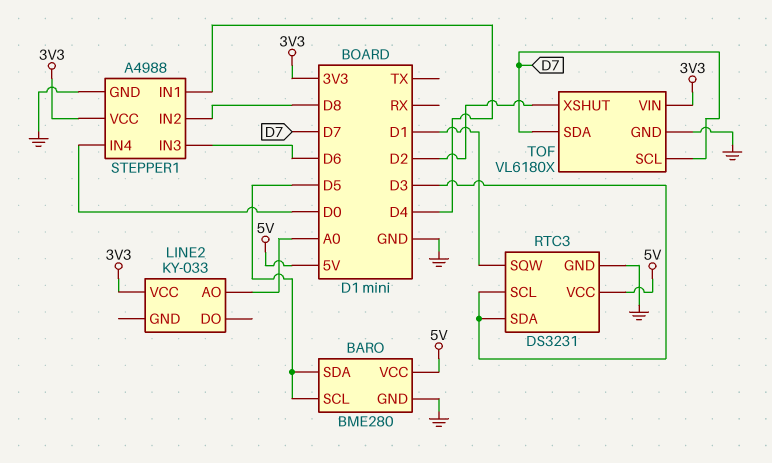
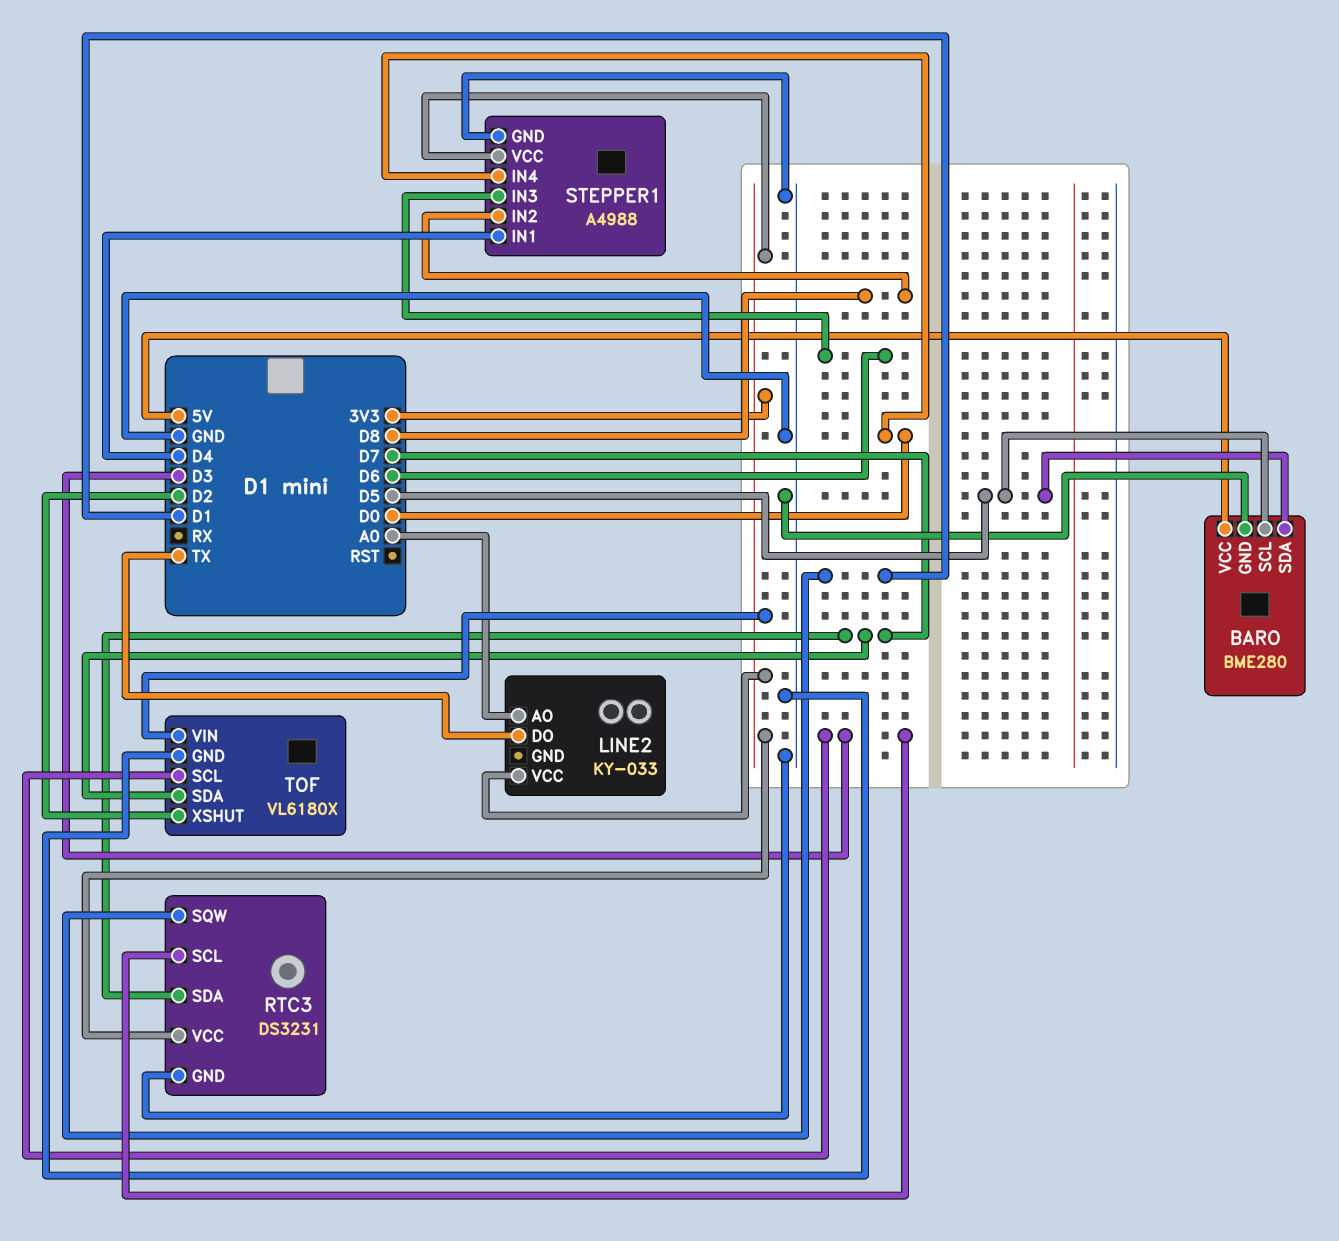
LINE2 pin DO: none -> TX
RTC3 pin SDA: D3 -> D7
RTC3 pin VCC: 5V -> 3V3
TOF pin SCL: D7 -> D3

